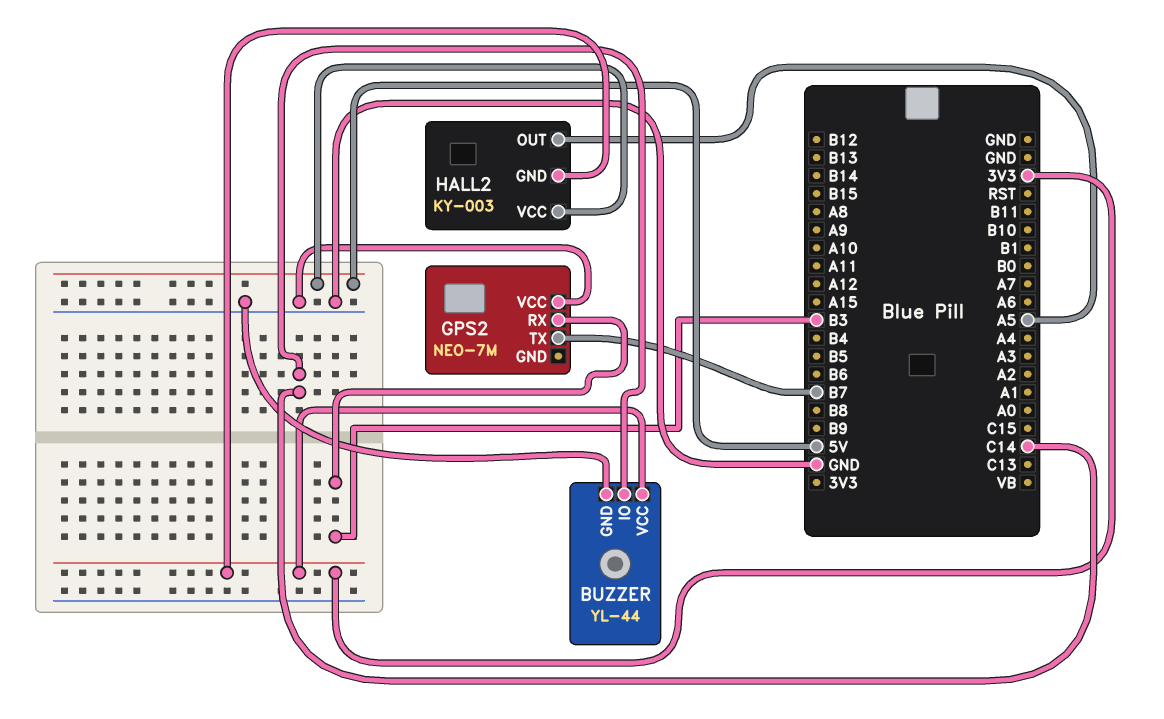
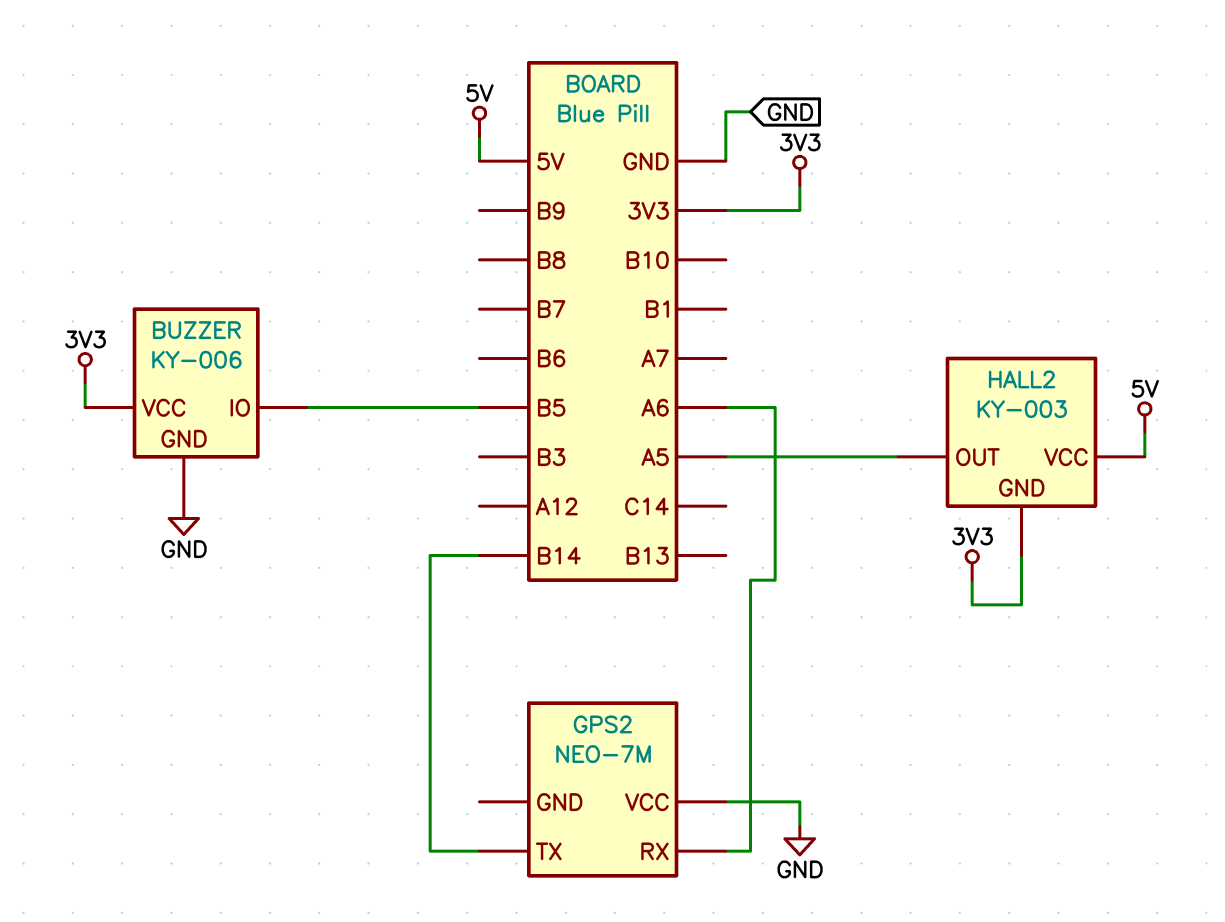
BUZZER: YL-44 -> KY-006
BUZZER pin IO: C14 -> B5
GPS2 pin RX: B3 -> A6
GPS2 pin TX: B7 -> B14

